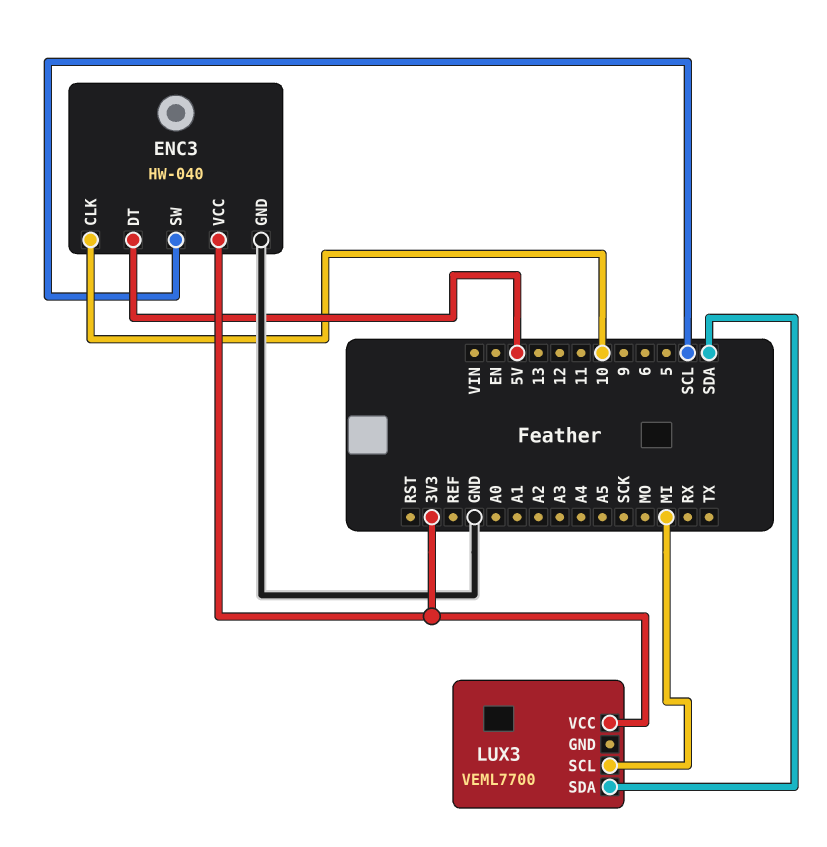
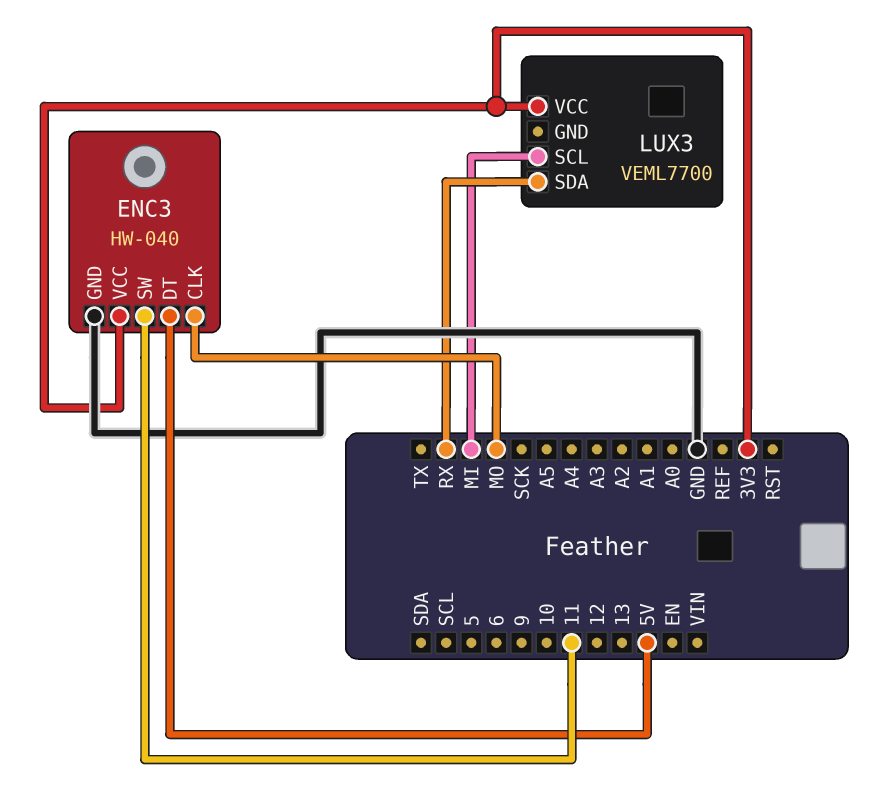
ENC3 pin CLK: 10 -> MO
ENC3 pin SW: SCL -> 11
LUX3 pin SDA: SDA -> RX

